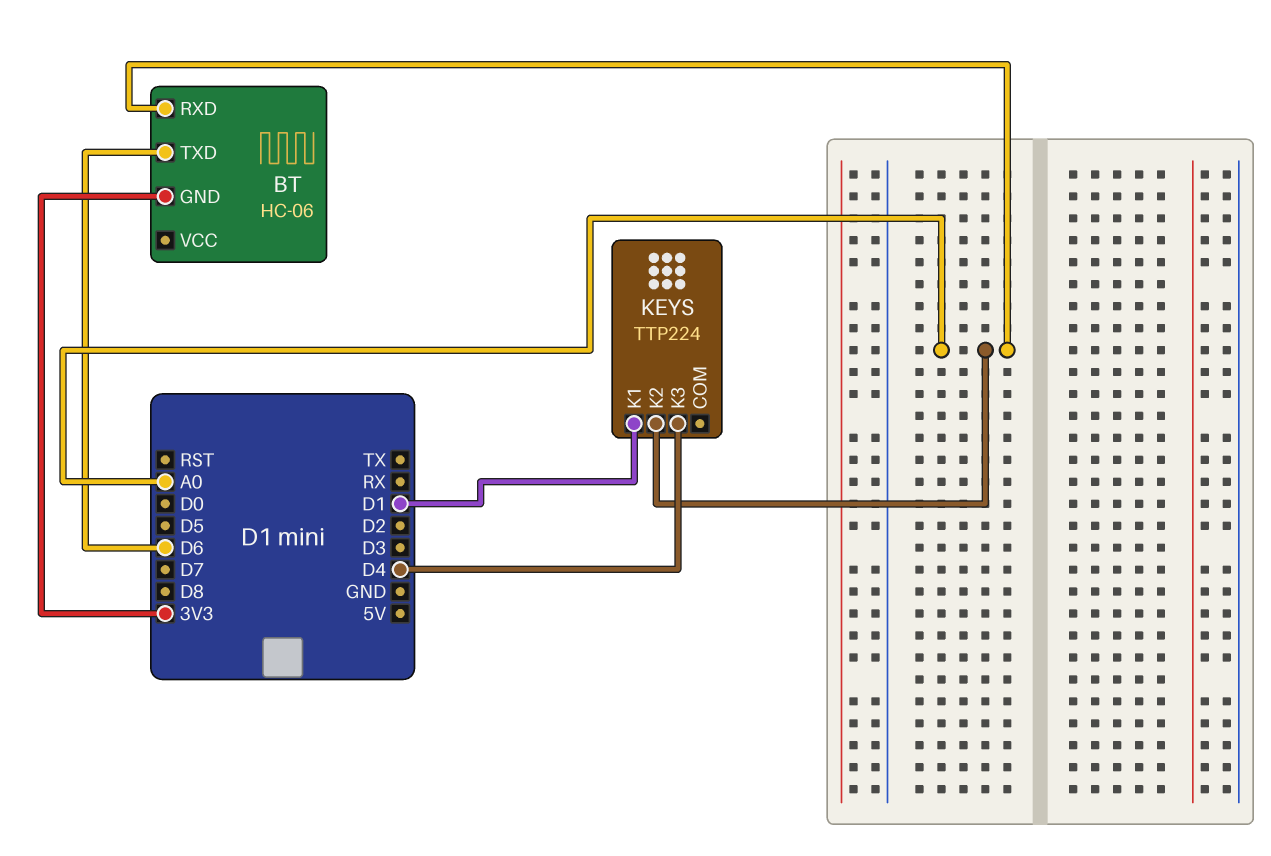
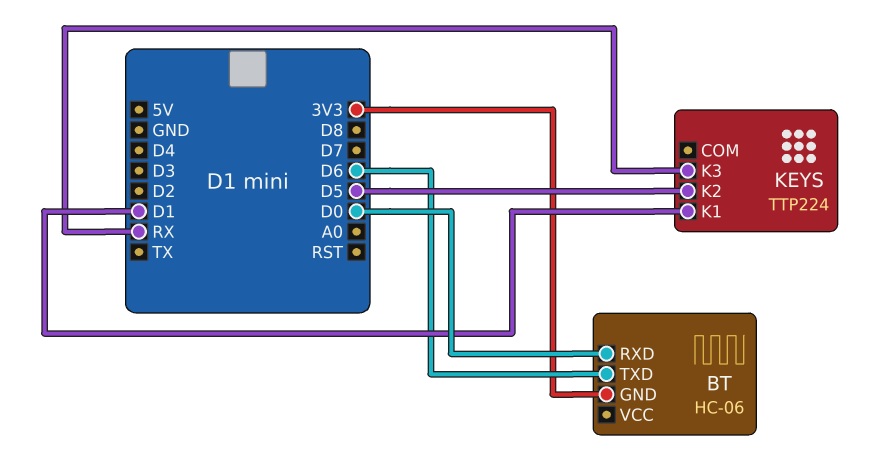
BT pin RXD: A0 -> D0
KEYS pin K2: A0 -> D5
KEYS pin K3: D4 -> RX

